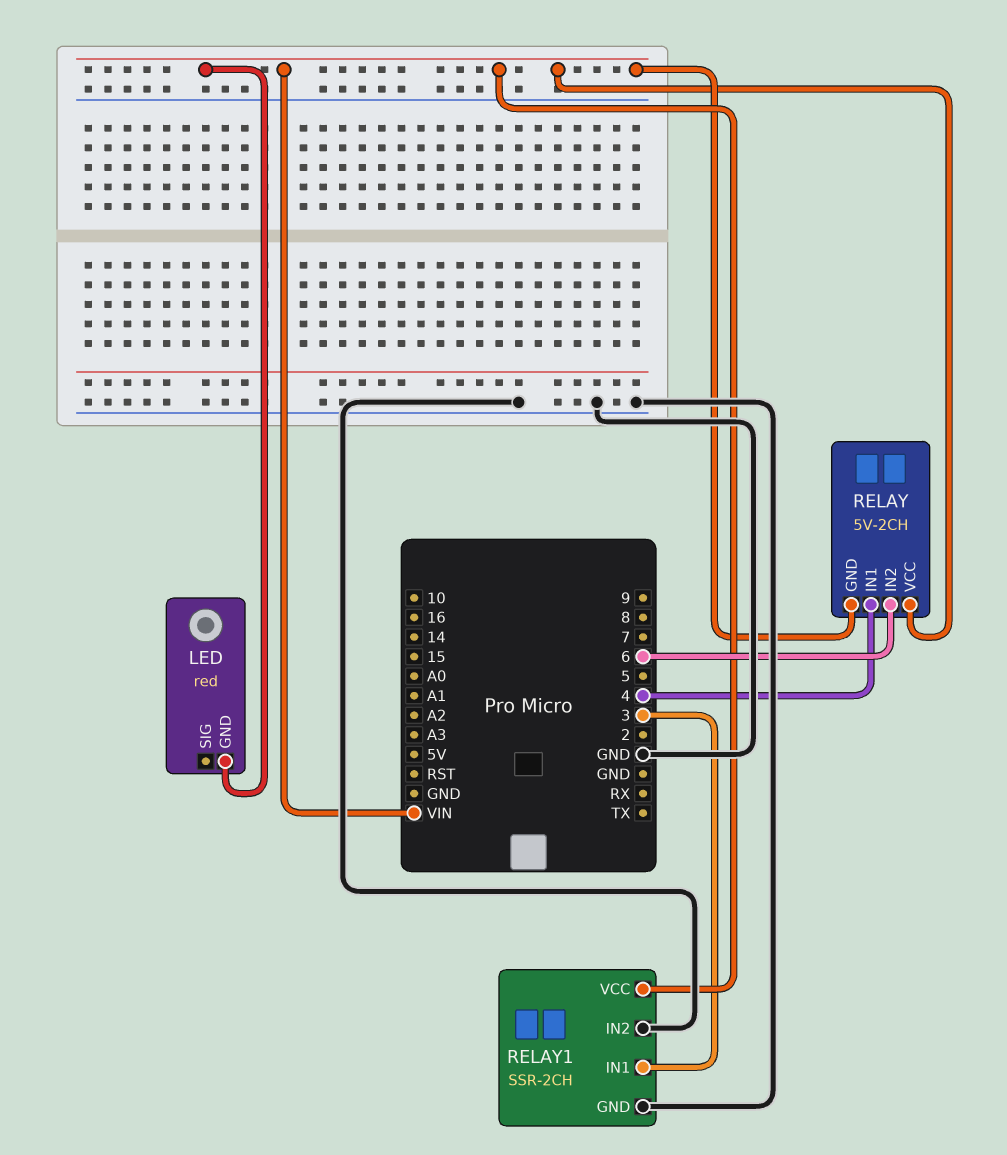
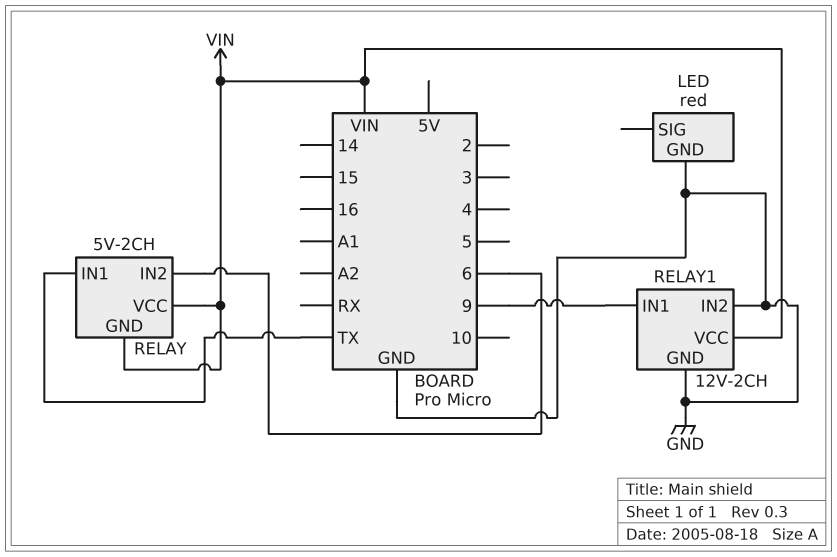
LED pin GND: VIN -> GND
RELAY pin IN1: 4 -> TX
RELAY1: SSR-2CH -> 12V-2CH
RELAY1 pin IN1: 3 -> 9

